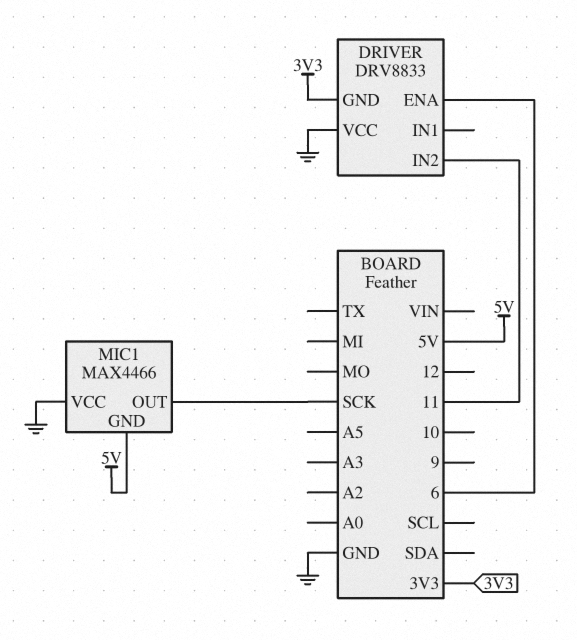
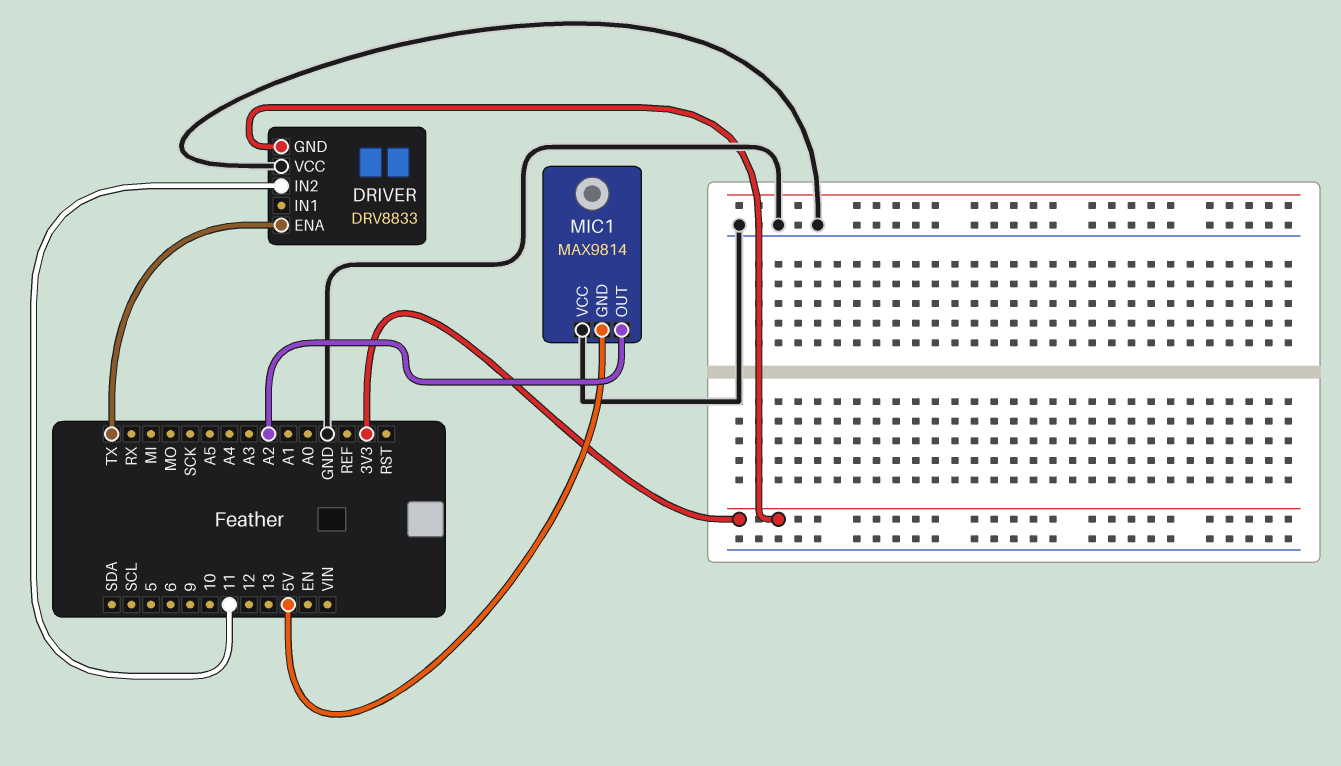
DRIVER pin ENA: 6 -> TX
MIC1: MAX4466 -> MAX9814
MIC1 pin OUT: SCK -> A2

